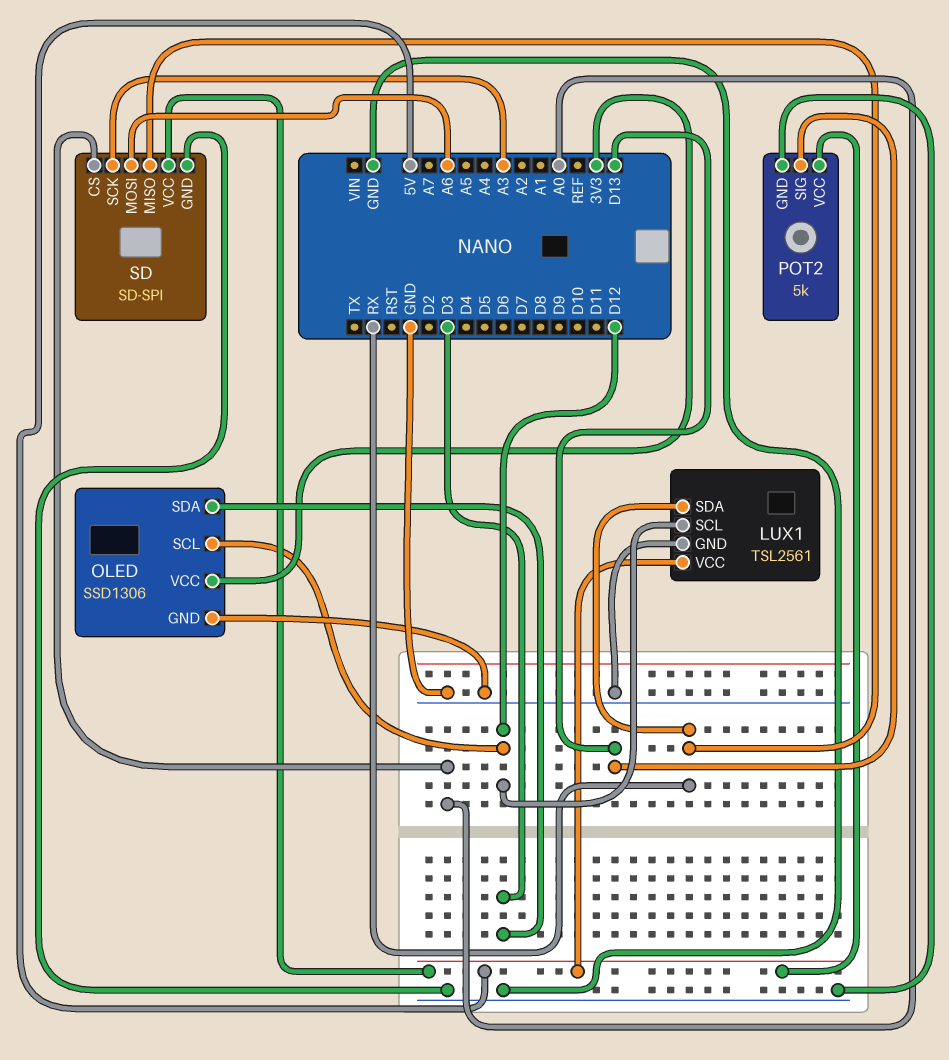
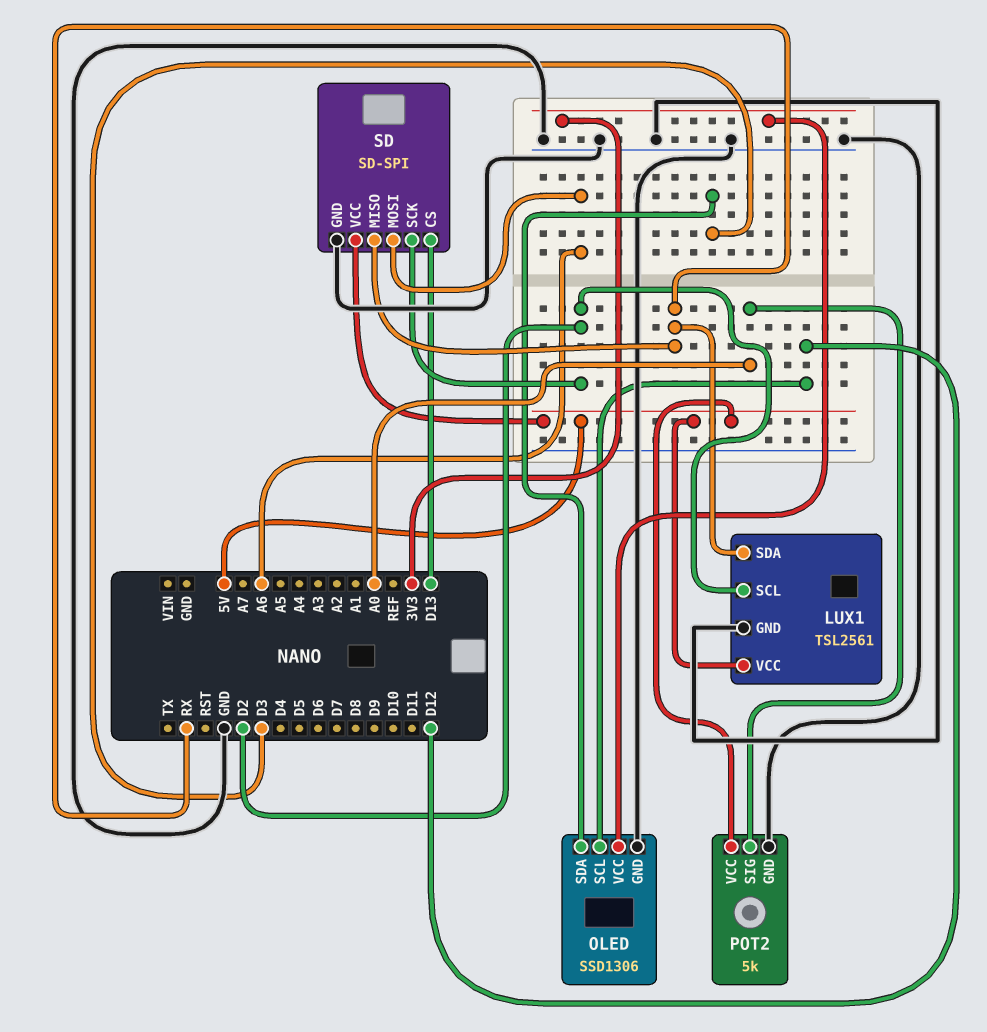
LUX1 pin SCL: D12 -> D2
POT2 pin SIG: D13 -> A0
SD pin CS: A0 -> D13
SD pin SCK: A3 -> D2

